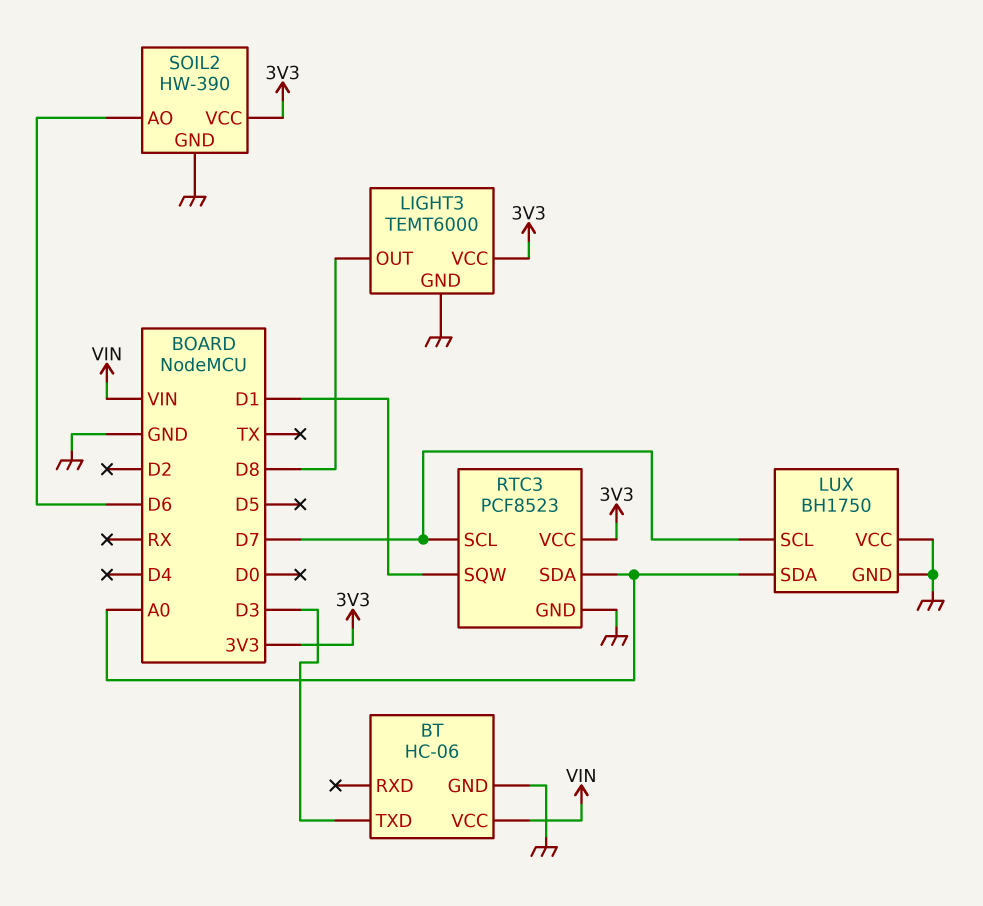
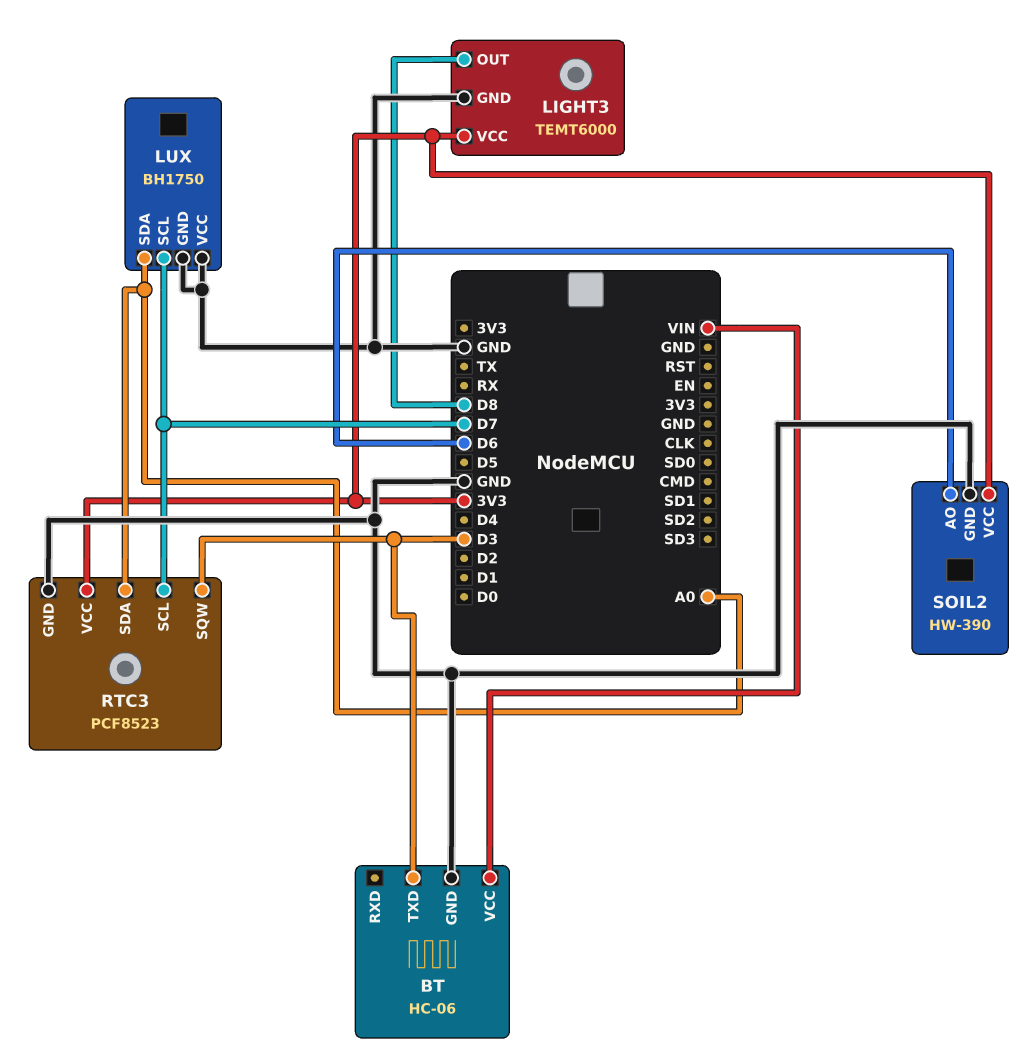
RTC3 pin SQW: D1 -> D3

